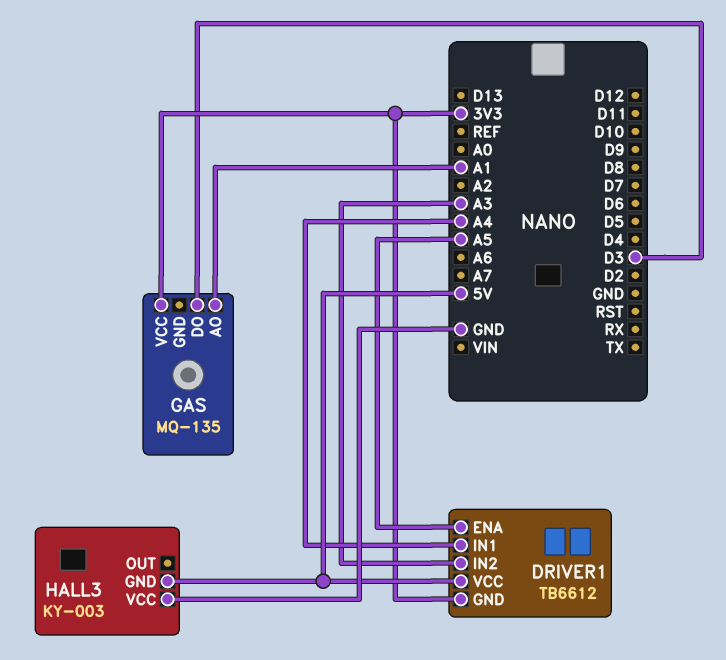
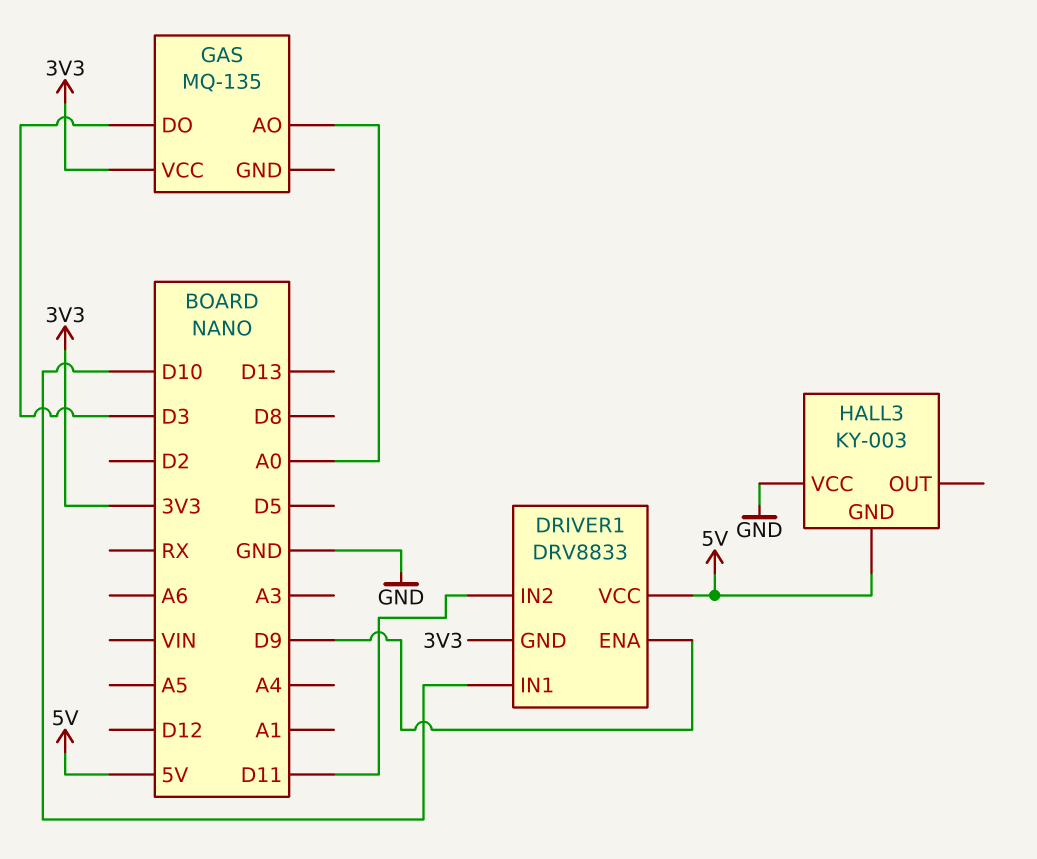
DRIVER1: TB6612 -> DRV8833
DRIVER1 pin ENA: A5 -> D9
DRIVER1 pin IN1: A4 -> D10
DRIVER1 pin IN2: A3 -> D11
GAS pin AO: A1 -> A0

